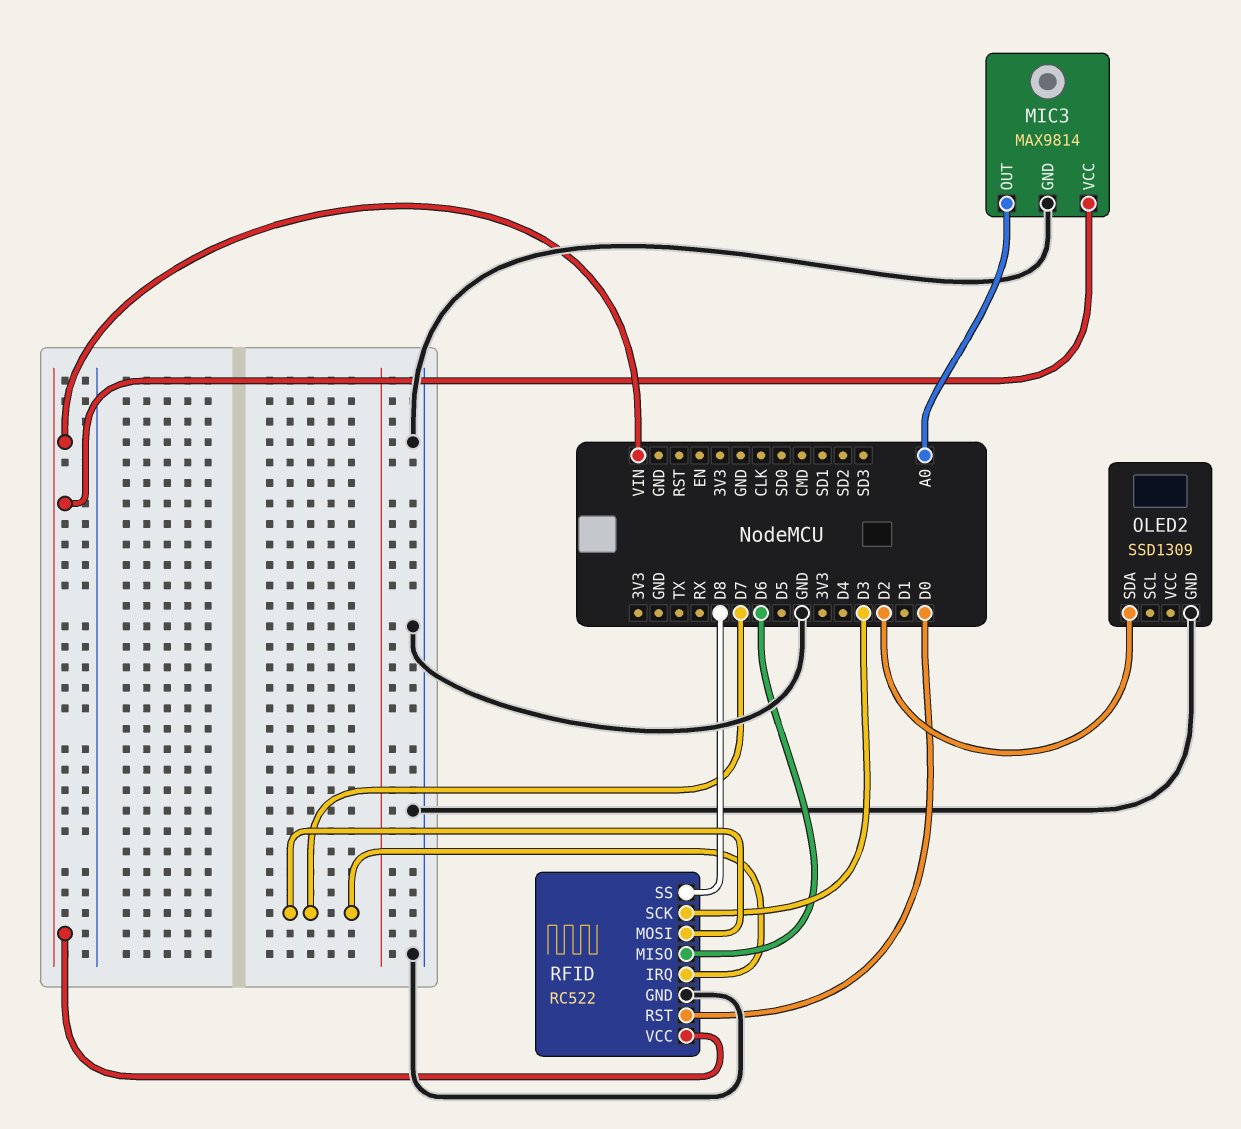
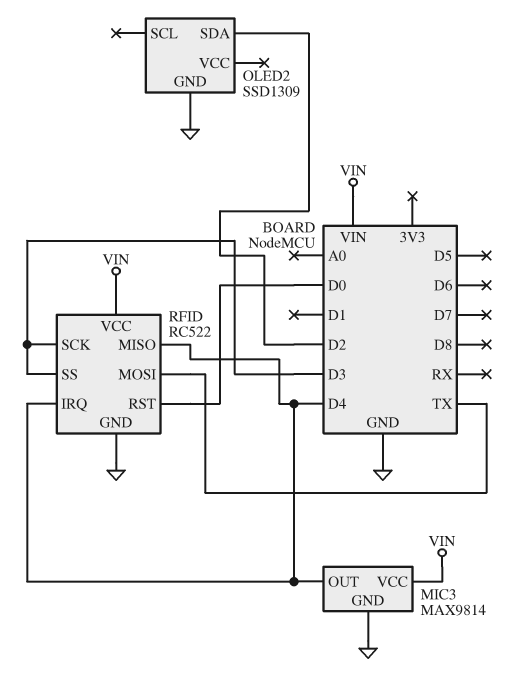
MIC3 pin OUT: A0 -> D4
RFID pin IRQ: D7 -> D4
RFID pin MISO: D6 -> D4
RFID pin MOSI: D7 -> TX
RFID pin SS: D8 -> D3

